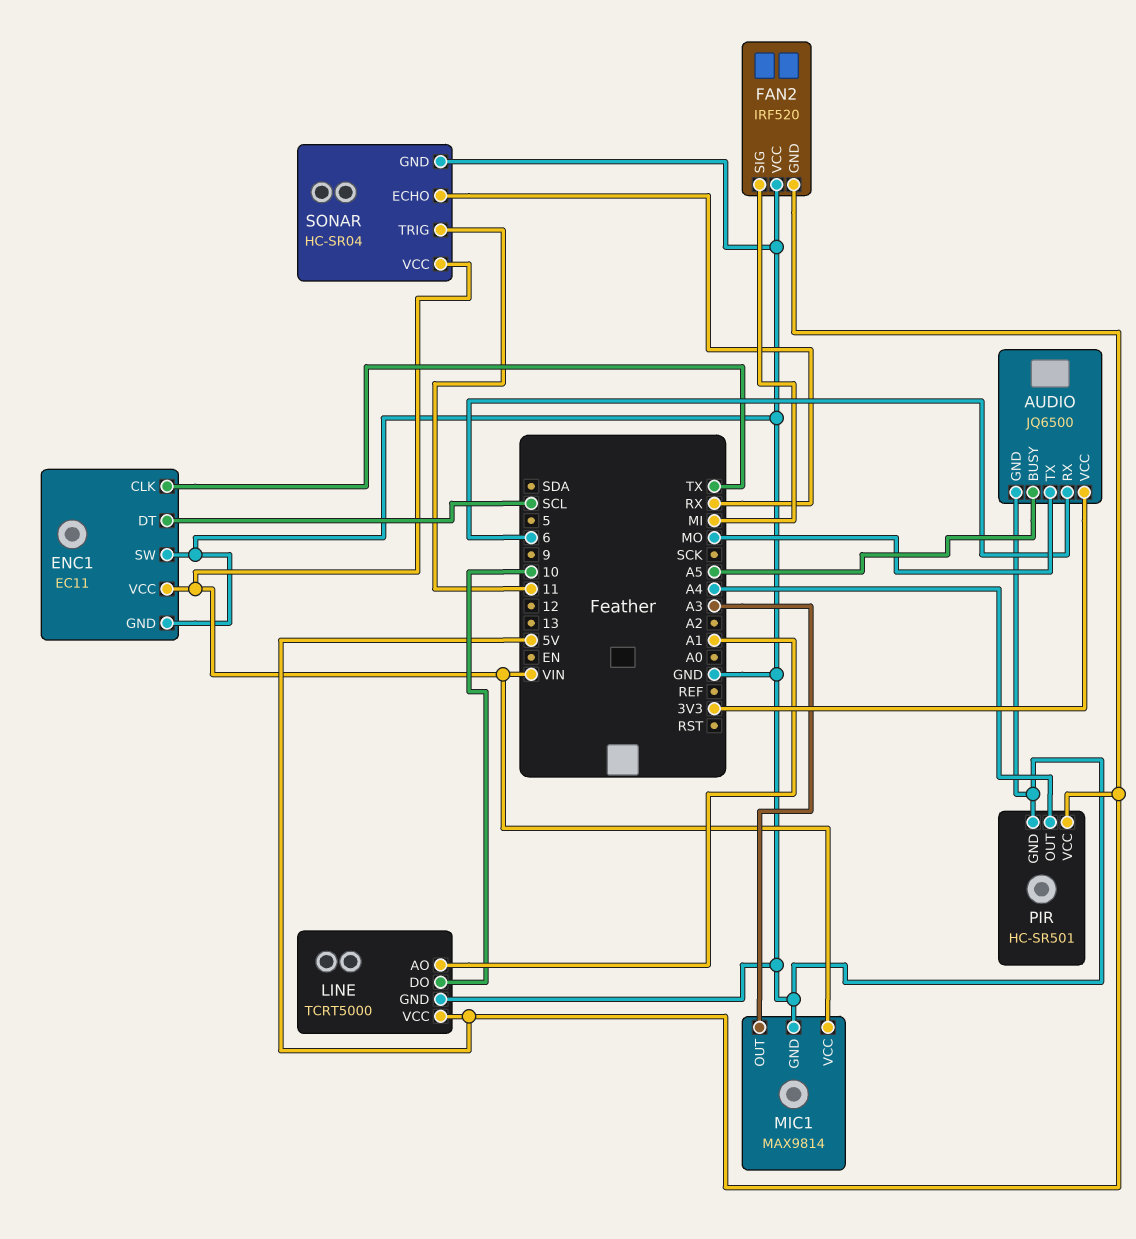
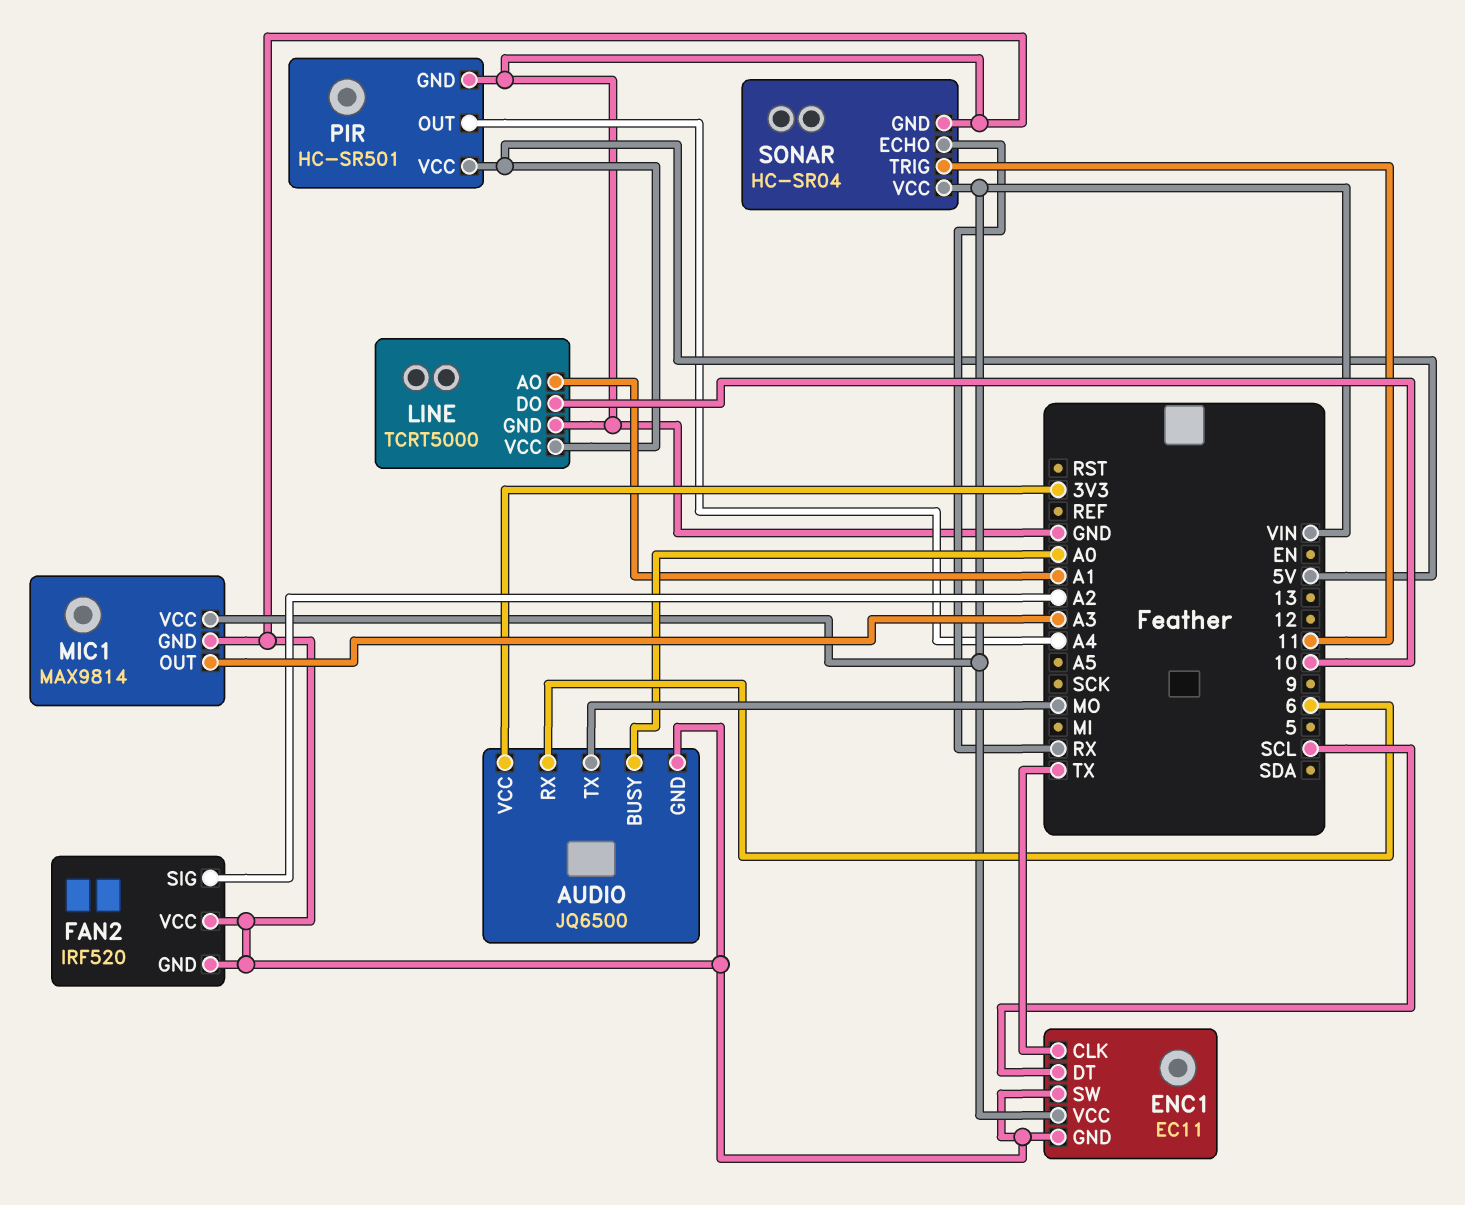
AUDIO pin BUSY: A5 -> A0
FAN2 pin GND: 5V -> GND
FAN2 pin SIG: MI -> A2

